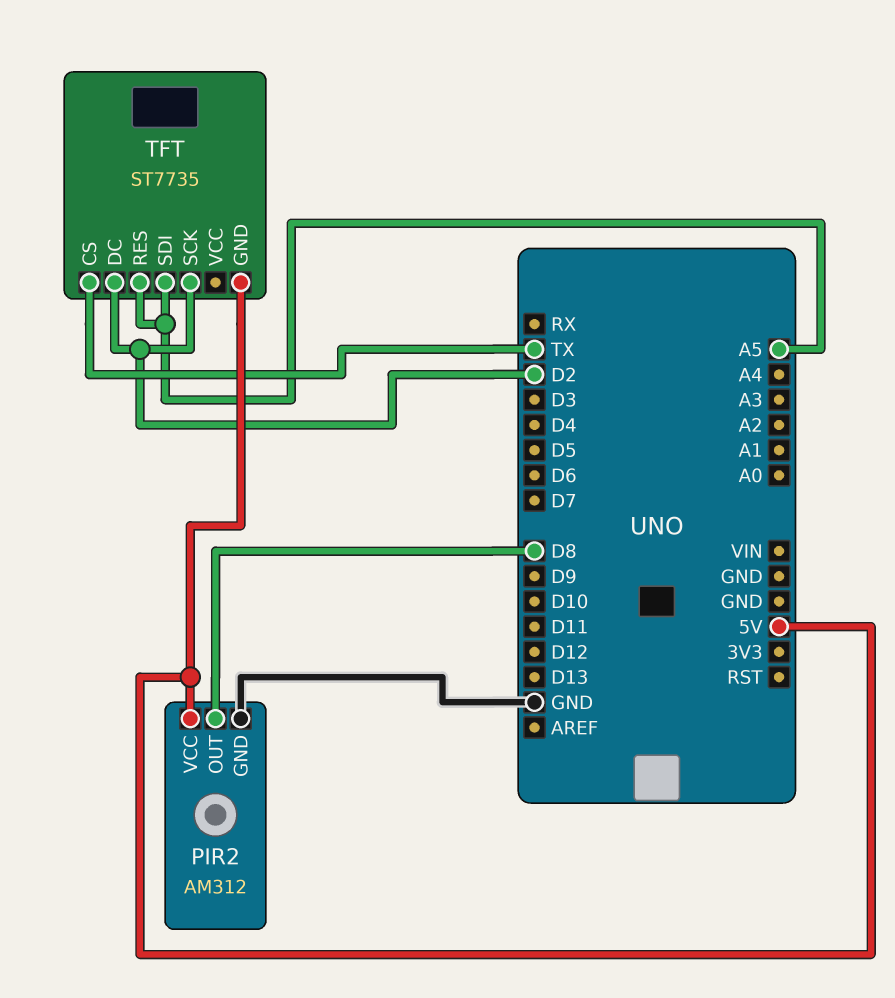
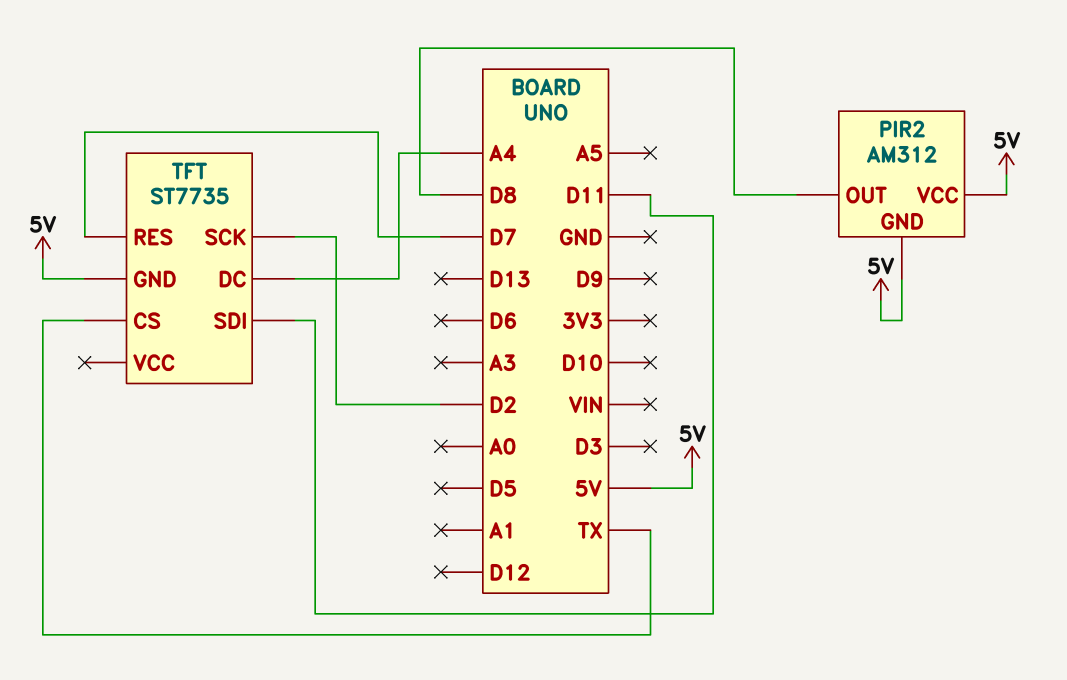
PIR2 pin GND: GND -> 5V
TFT pin DC: D2 -> A4
TFT pin RES: A5 -> D7
TFT pin SDI: A5 -> D11

